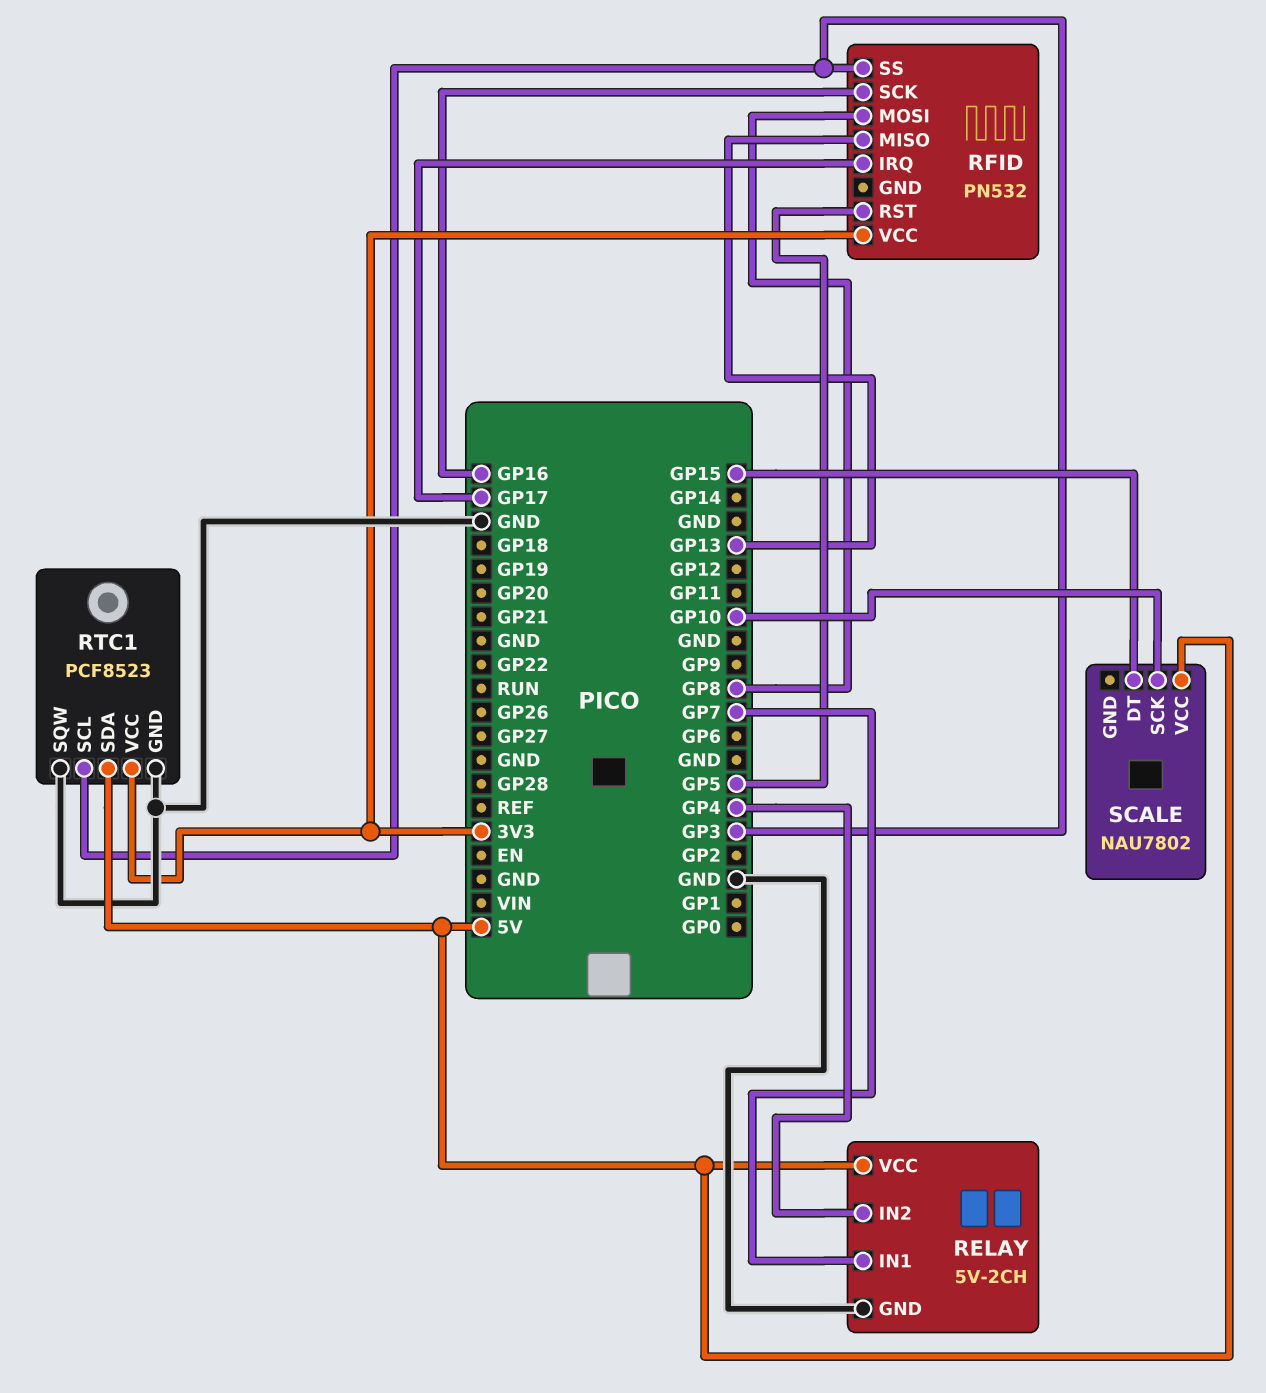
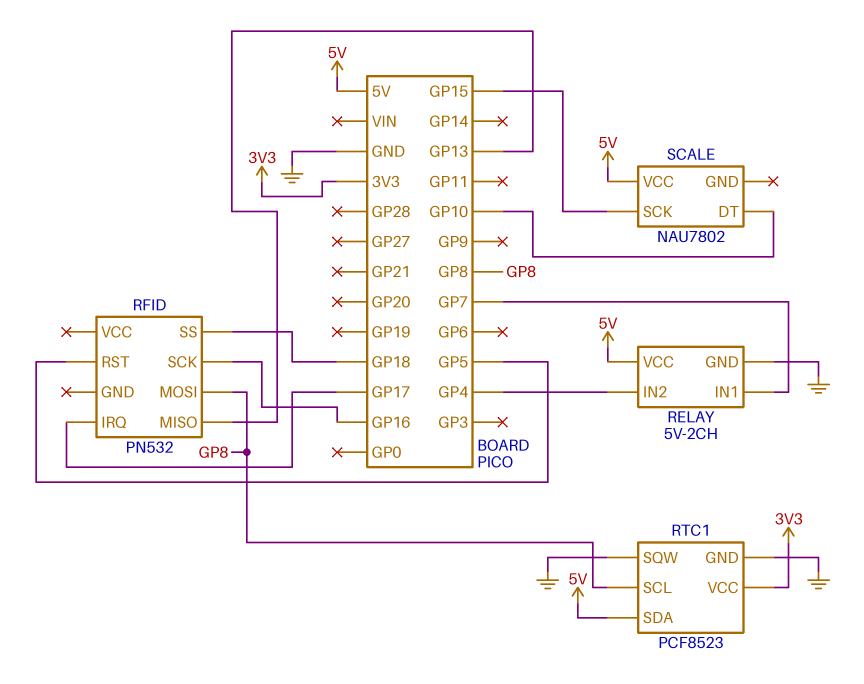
RFID pin SS: GP3 -> GP18
RFID pin VCC: 3V3 -> none
RTC1 pin SCL: GP3 -> GP8
SCALE pin DT: GP15 -> GP10
SCALE pin SCK: GP10 -> GP15

